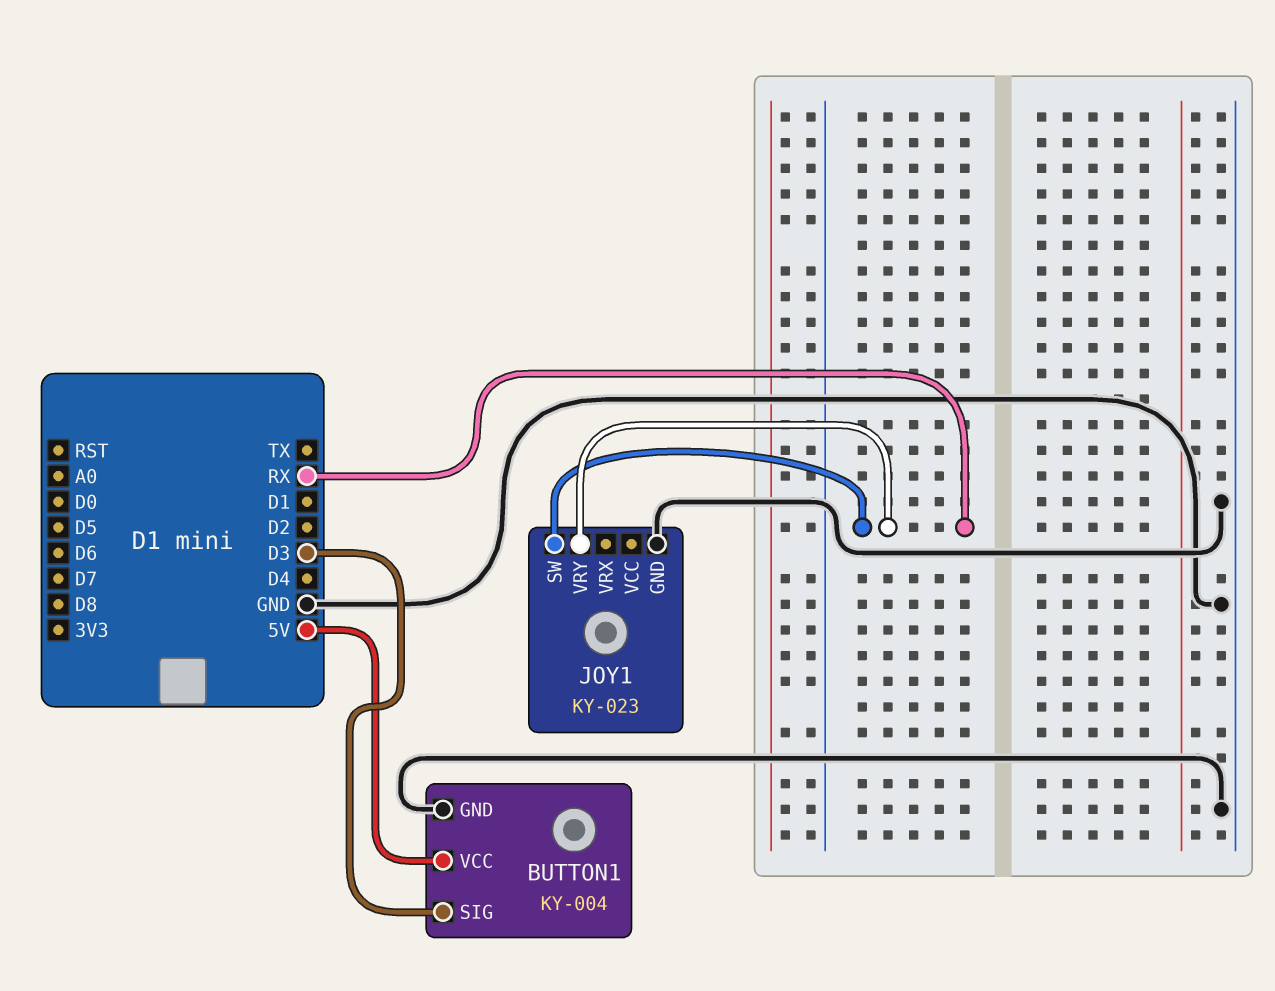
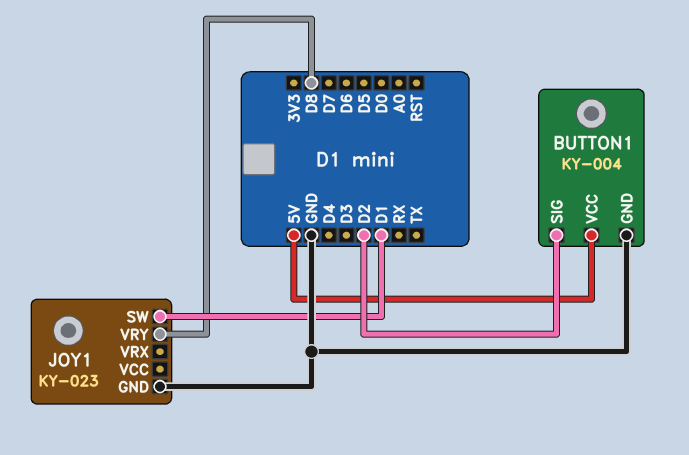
BUTTON1 pin SIG: D3 -> D2
JOY1 pin SW: RX -> D1
JOY1 pin VRY: RX -> D8

